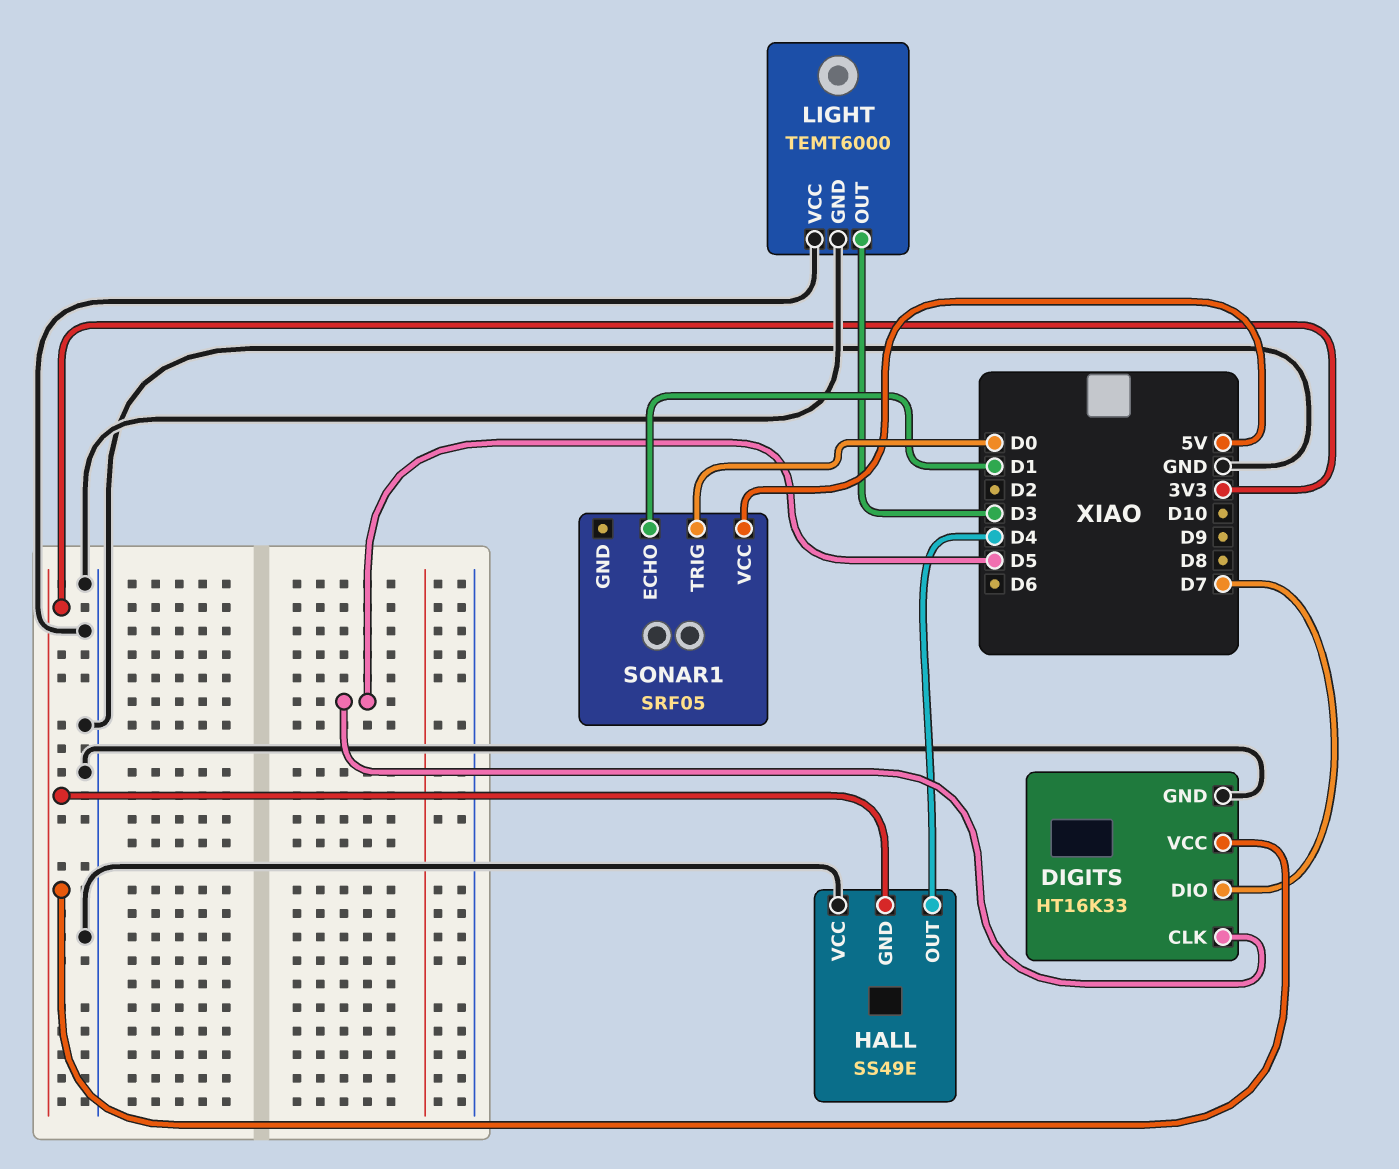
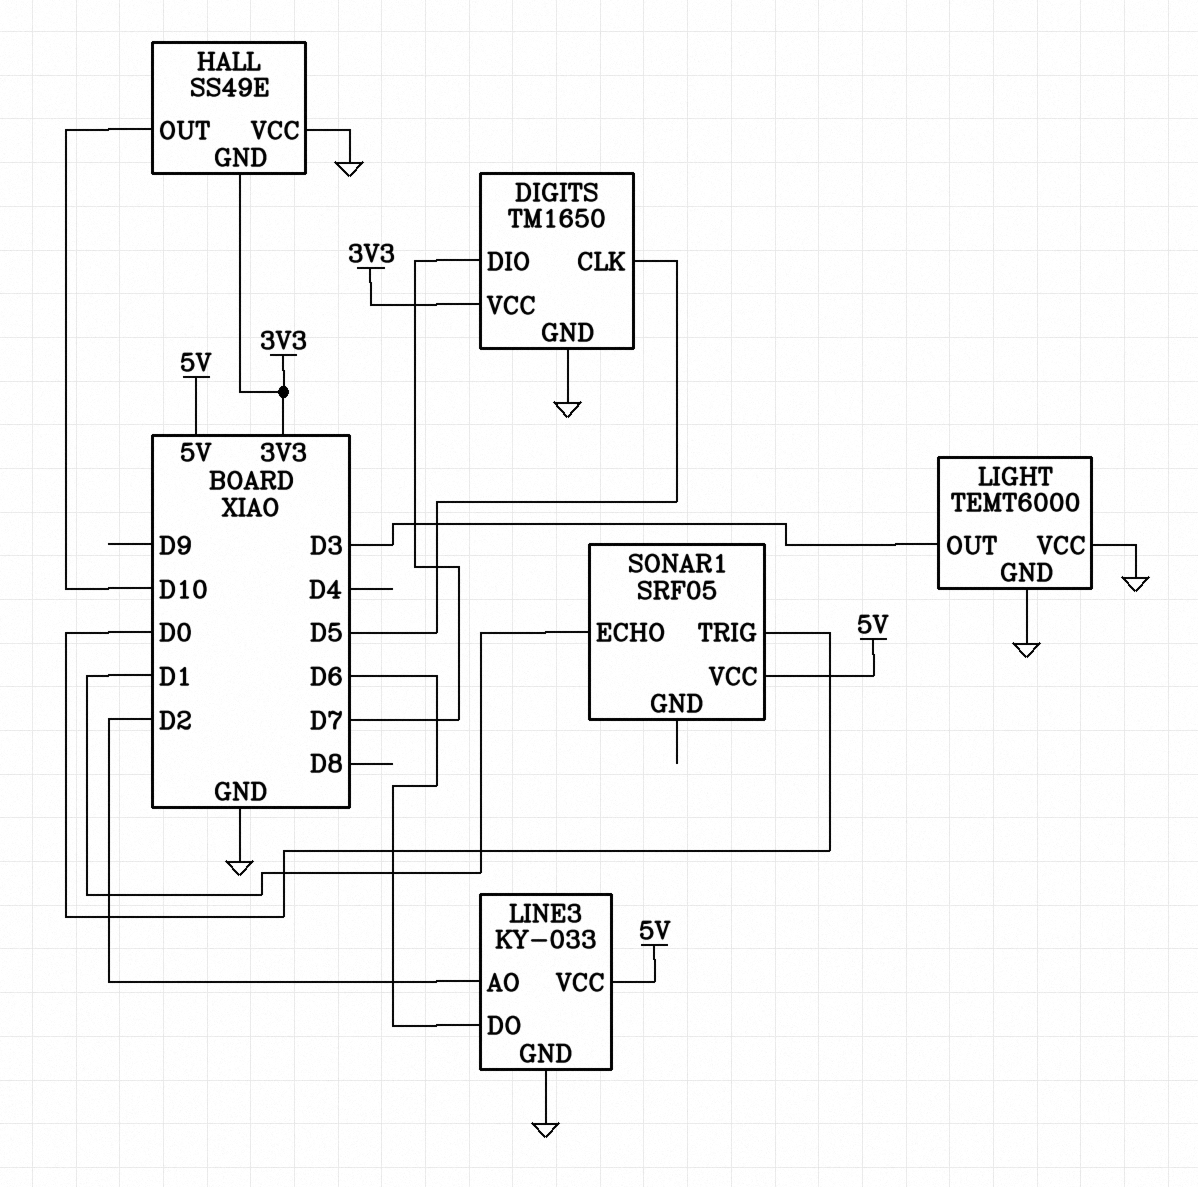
DIGITS: HT16K33 -> TM1650
HALL pin OUT: D4 -> D10
LINE3: none -> KY-033
LINE3 pin AO: none -> D2
LINE3 pin DO: none -> D6
LINE3 pin GND: none -> GND
LINE3 pin VCC: none -> 5V

